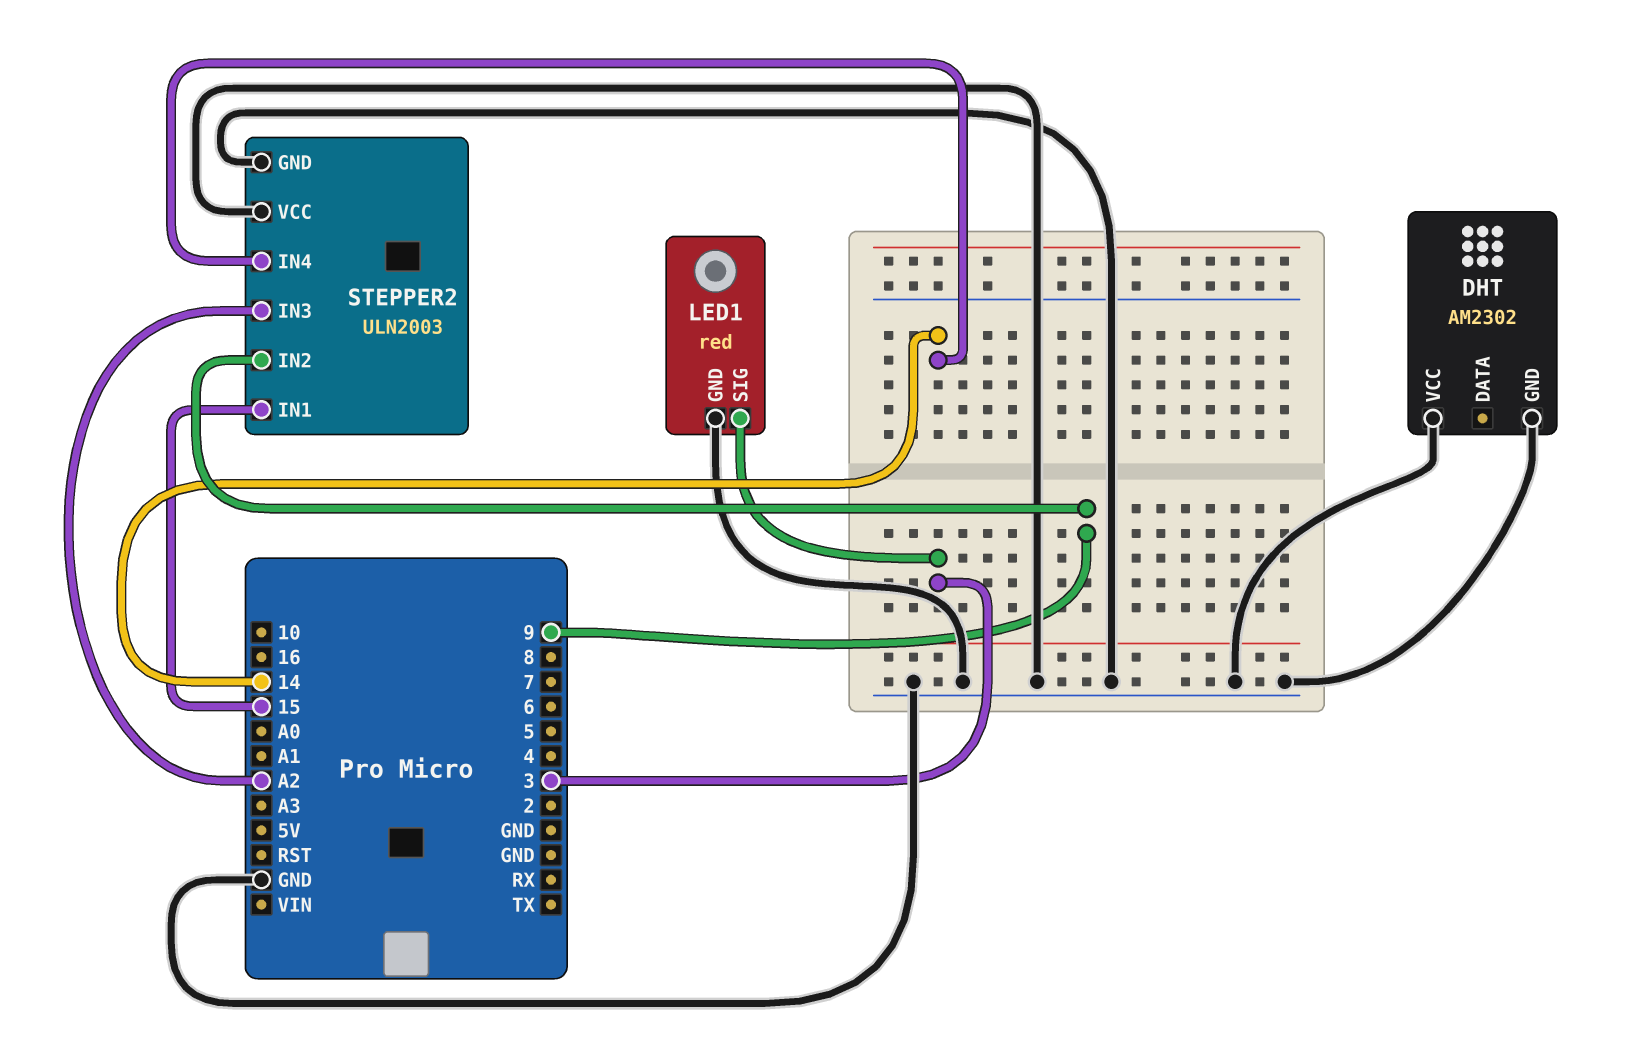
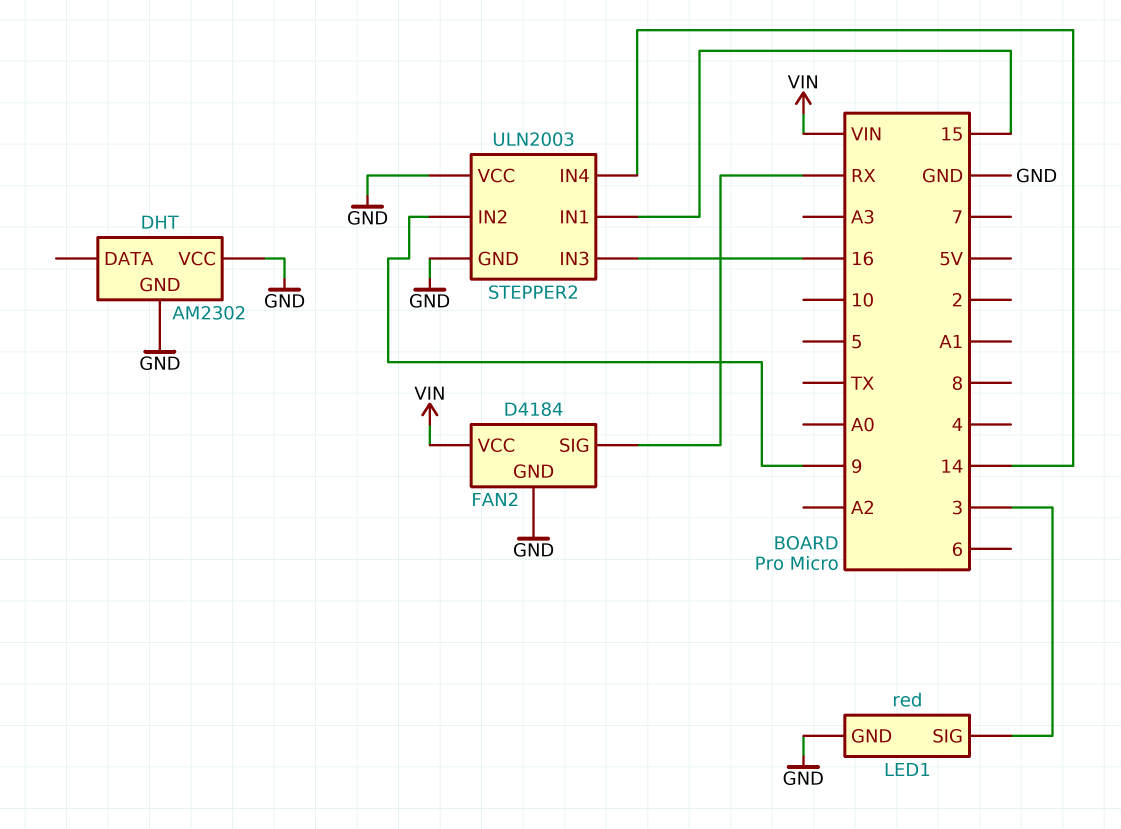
FAN2: none -> D4184
FAN2 pin GND: none -> GND
FAN2 pin SIG: none -> RX
FAN2 pin VCC: none -> VIN
STEPPER2 pin IN3: A2 -> 16

